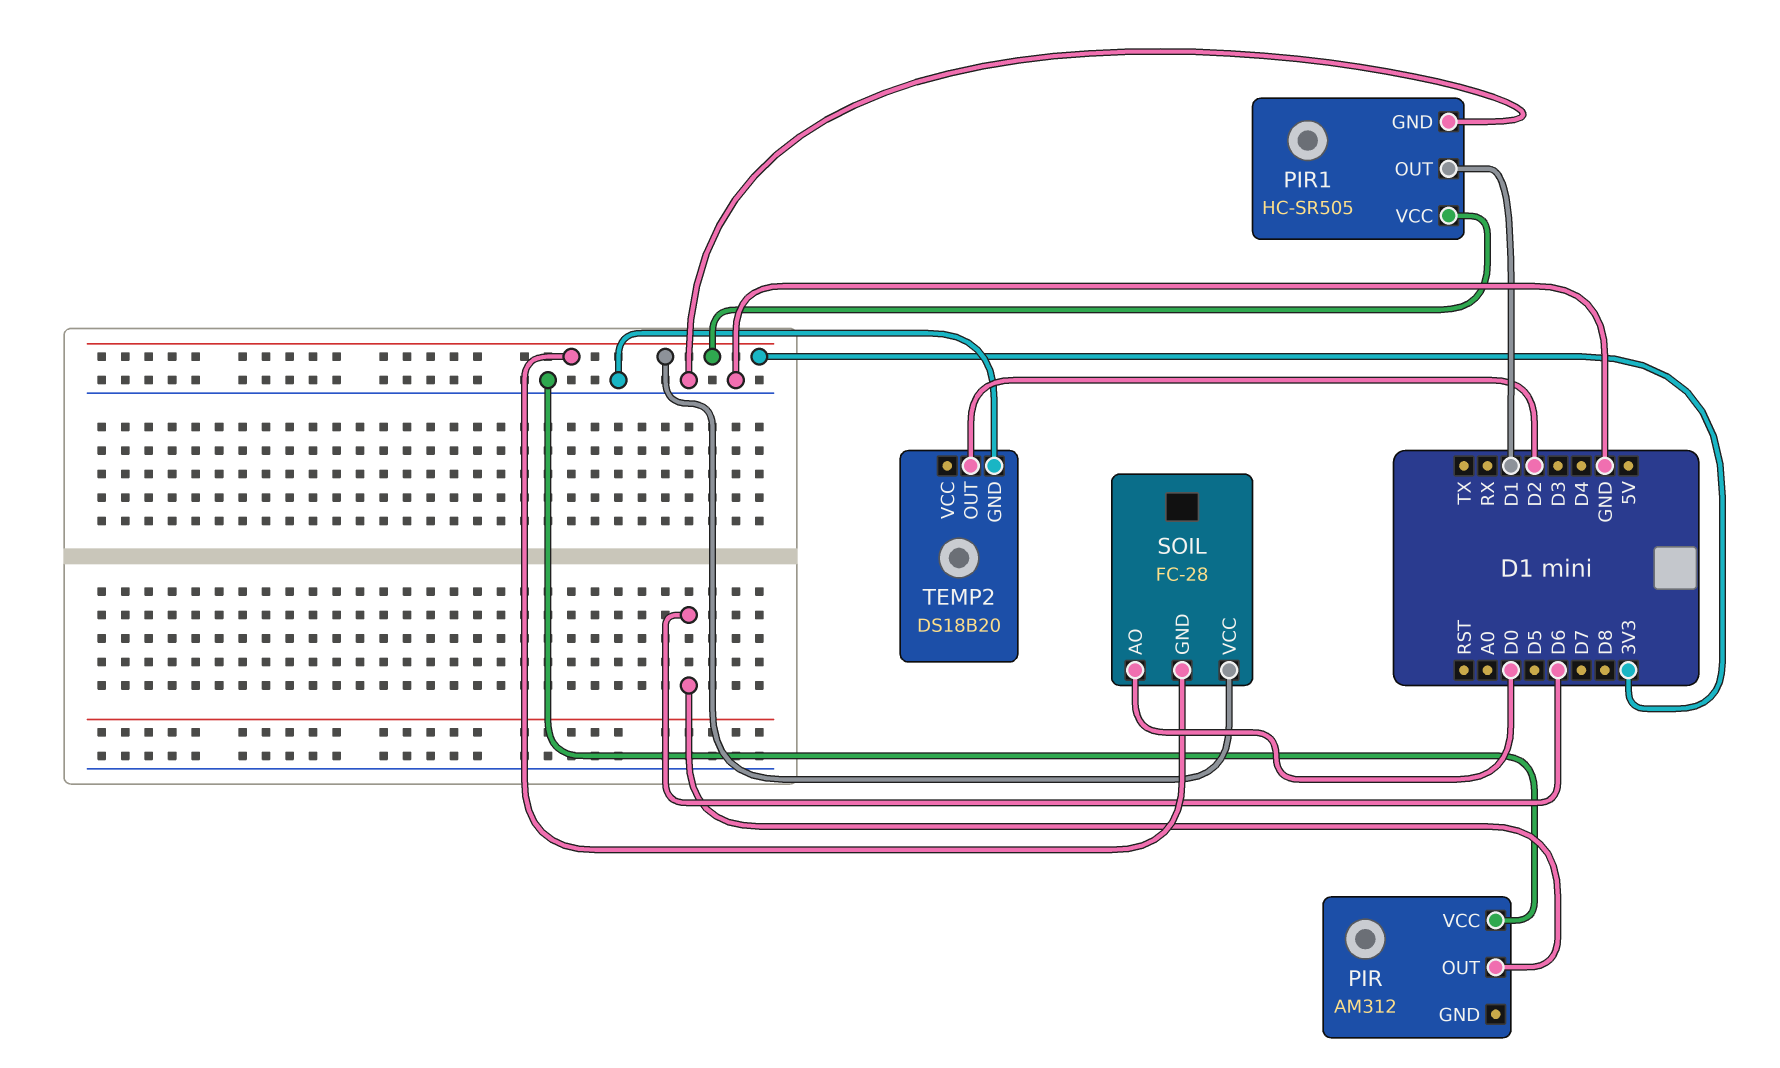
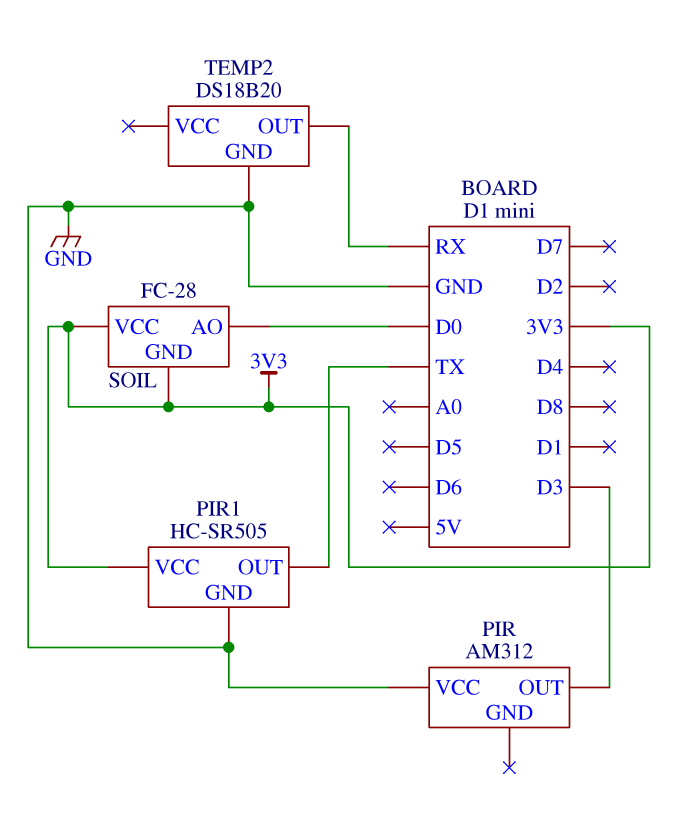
PIR pin OUT: D6 -> D3
PIR1 pin OUT: D1 -> TX
TEMP2 pin OUT: D2 -> RX

